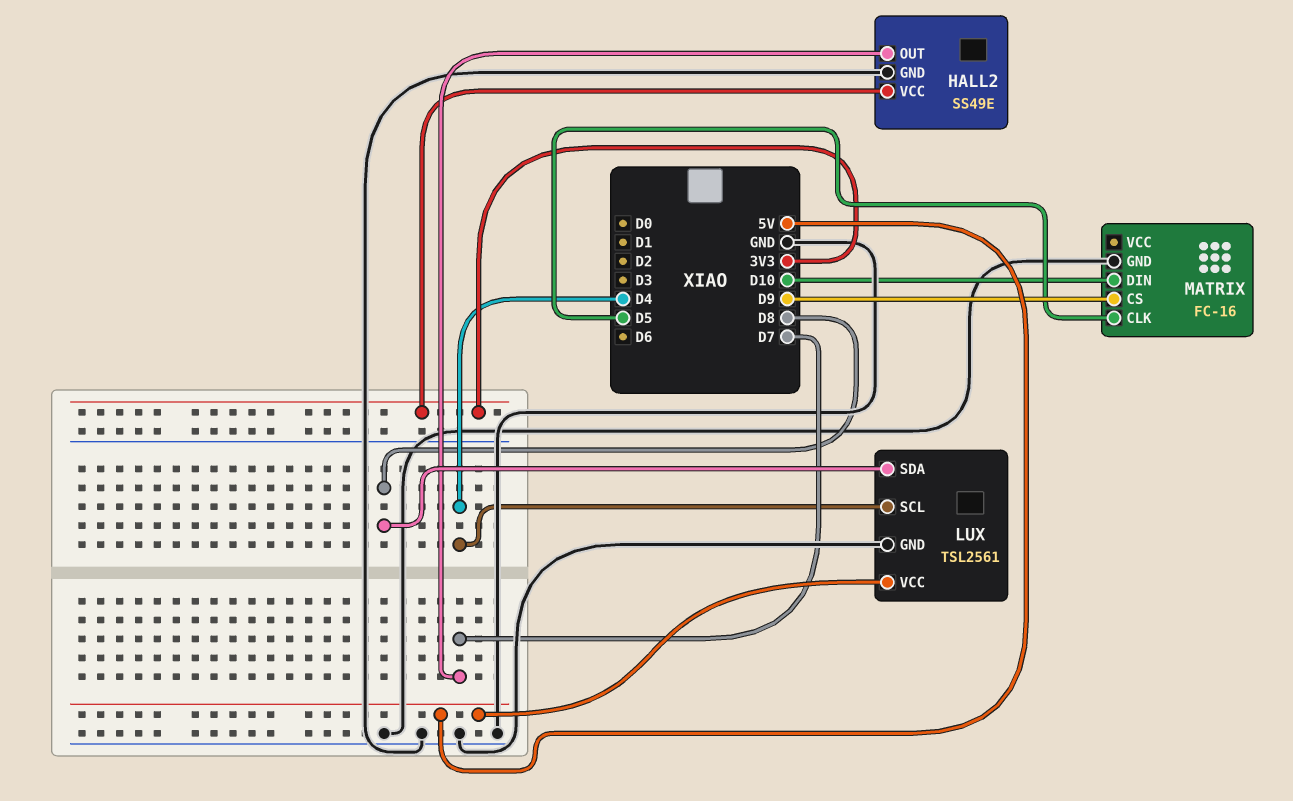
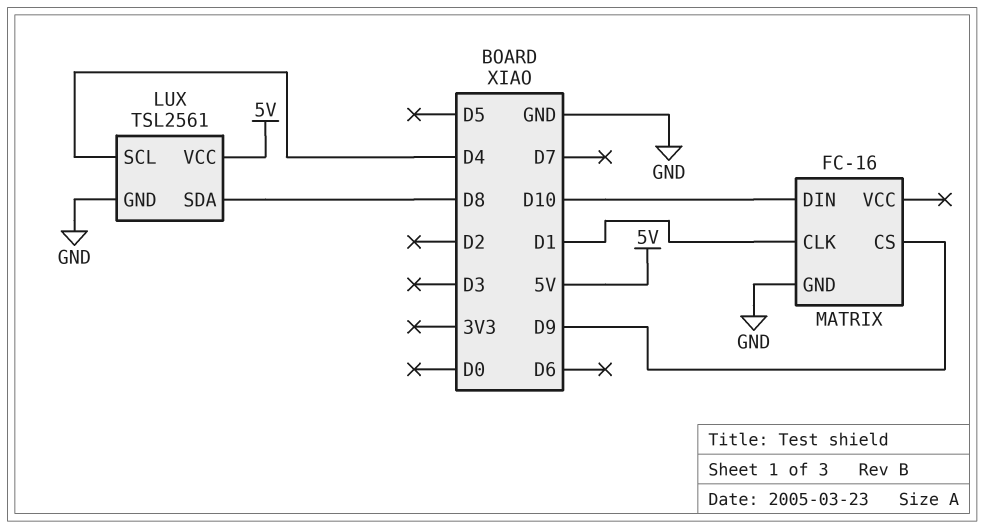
HALL2: SS49E -> none
HALL2 pin GND: GND -> none
HALL2 pin OUT: D7 -> none
HALL2 pin VCC: 3V3 -> none
MATRIX pin CLK: D5 -> D1

